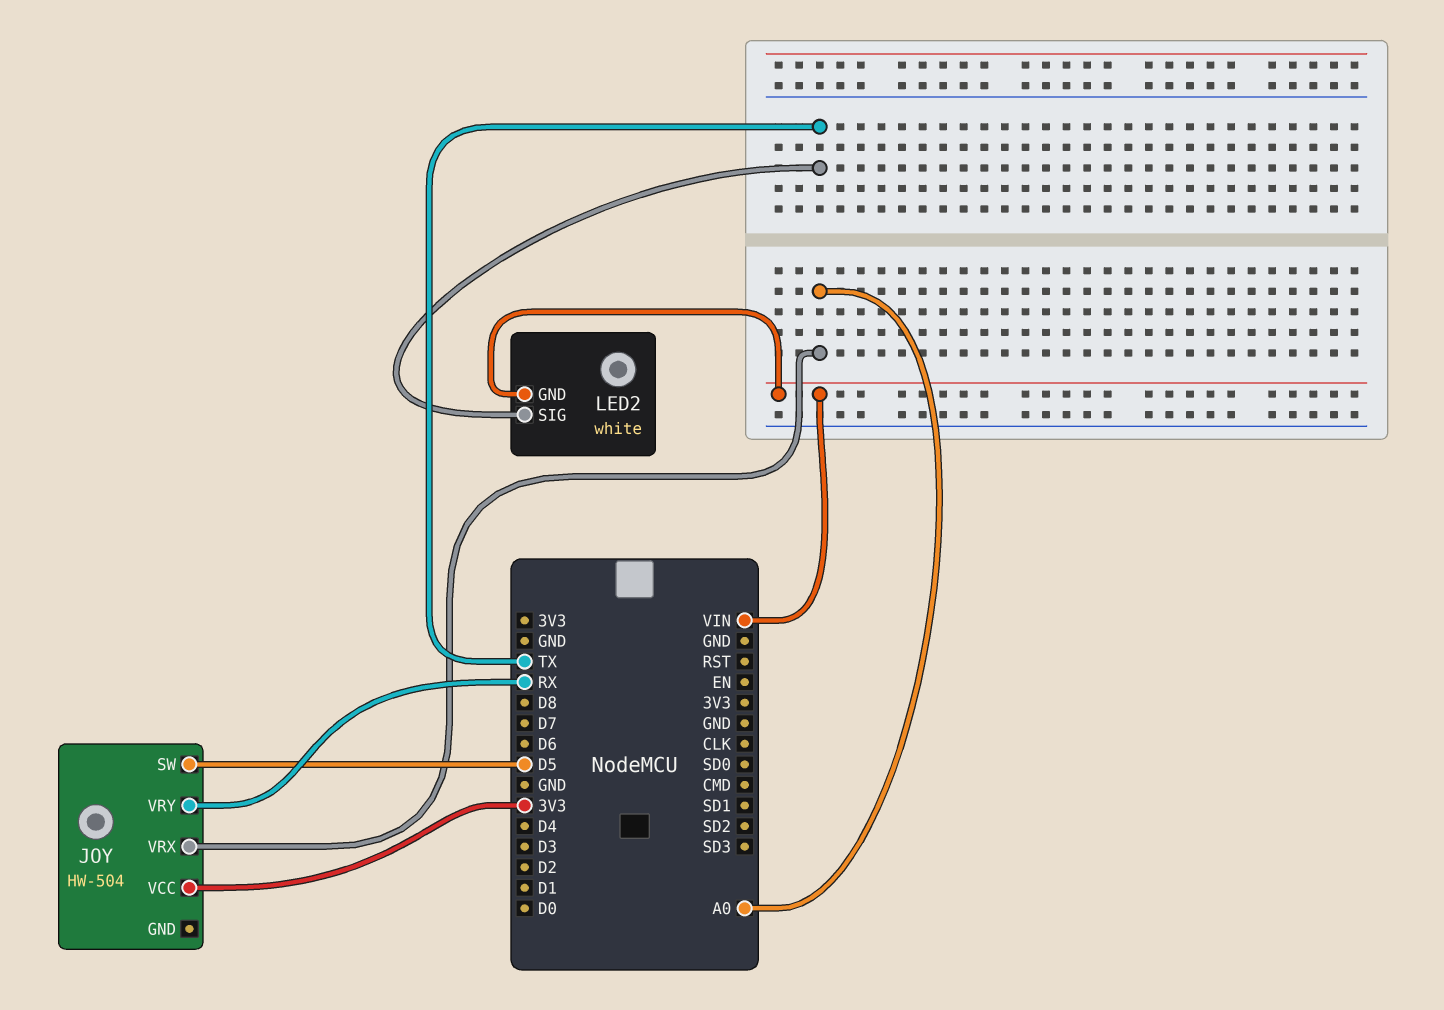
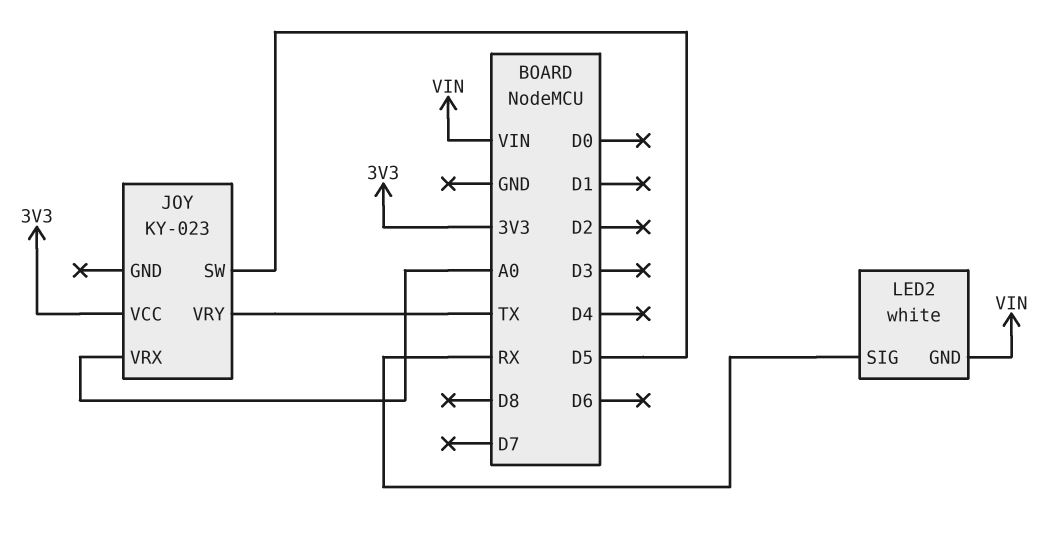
JOY: HW-504 -> KY-023
JOY pin VRY: RX -> TX
LED2 pin SIG: TX -> RX

